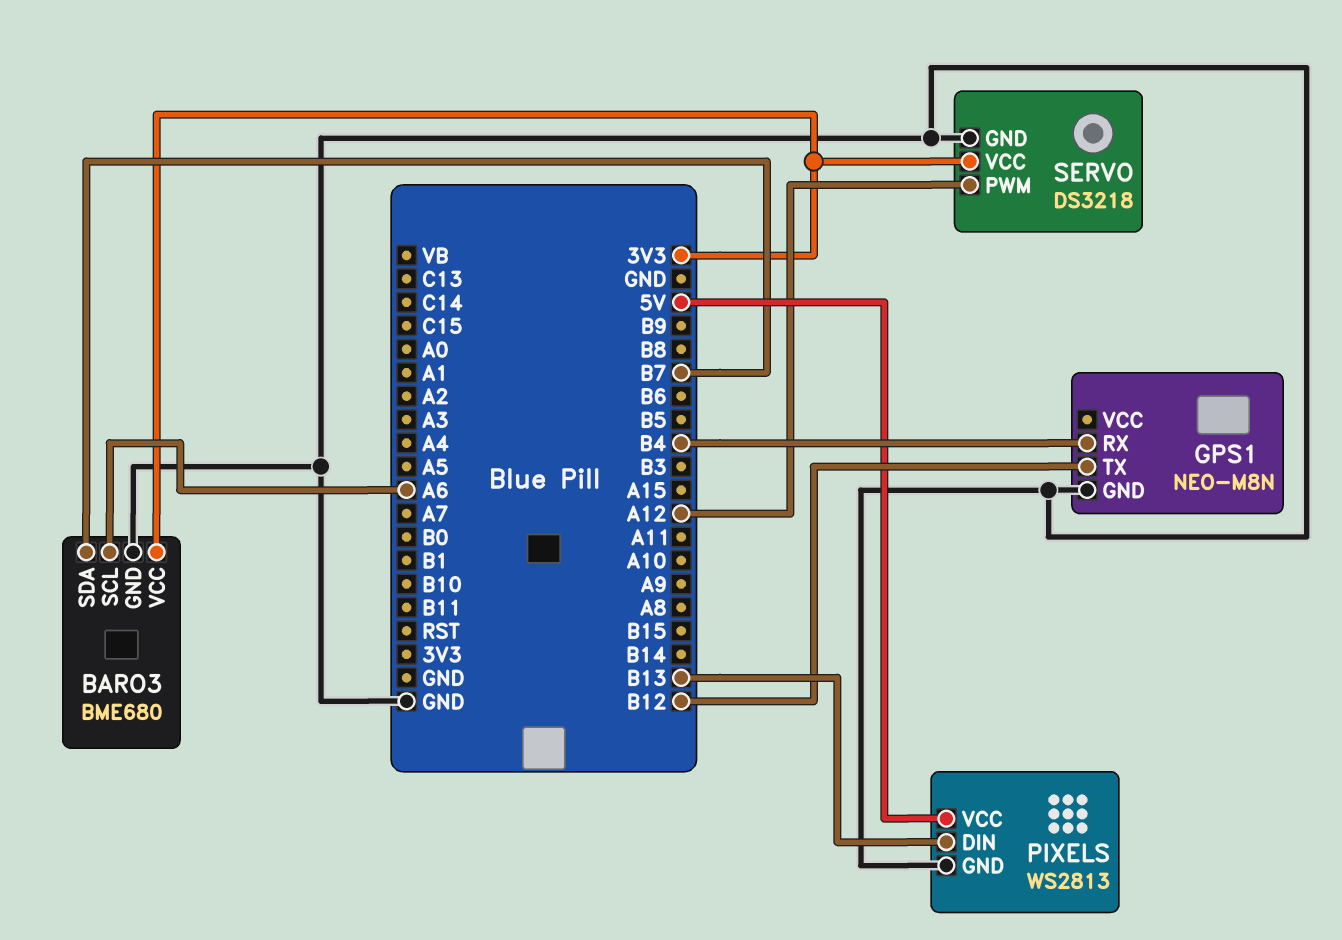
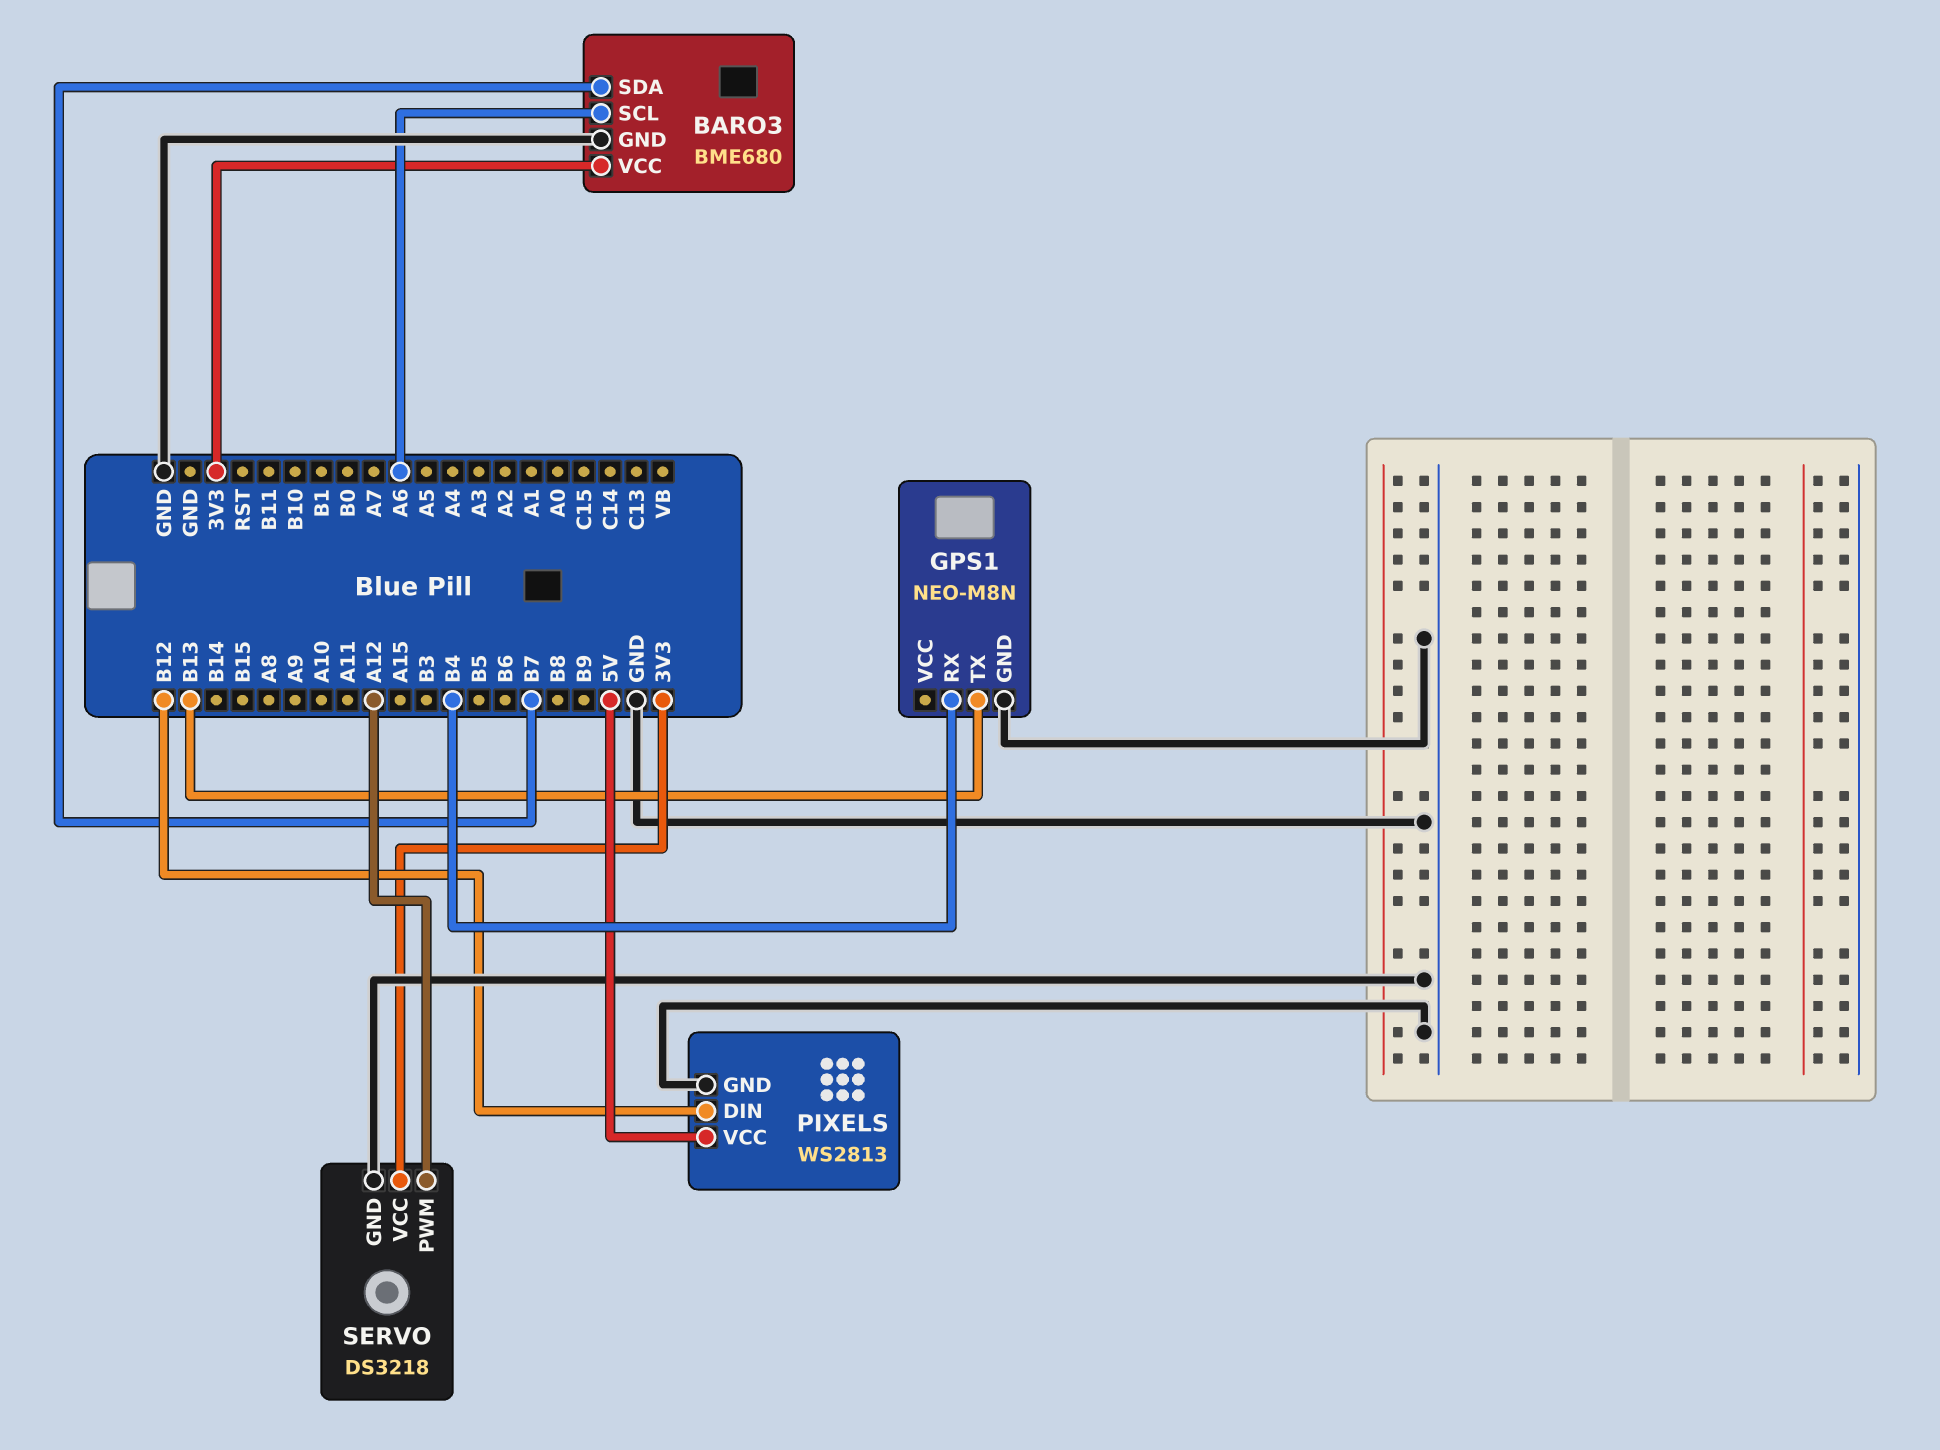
GPS1 pin TX: B12 -> B13
PIXELS pin DIN: B13 -> B12

